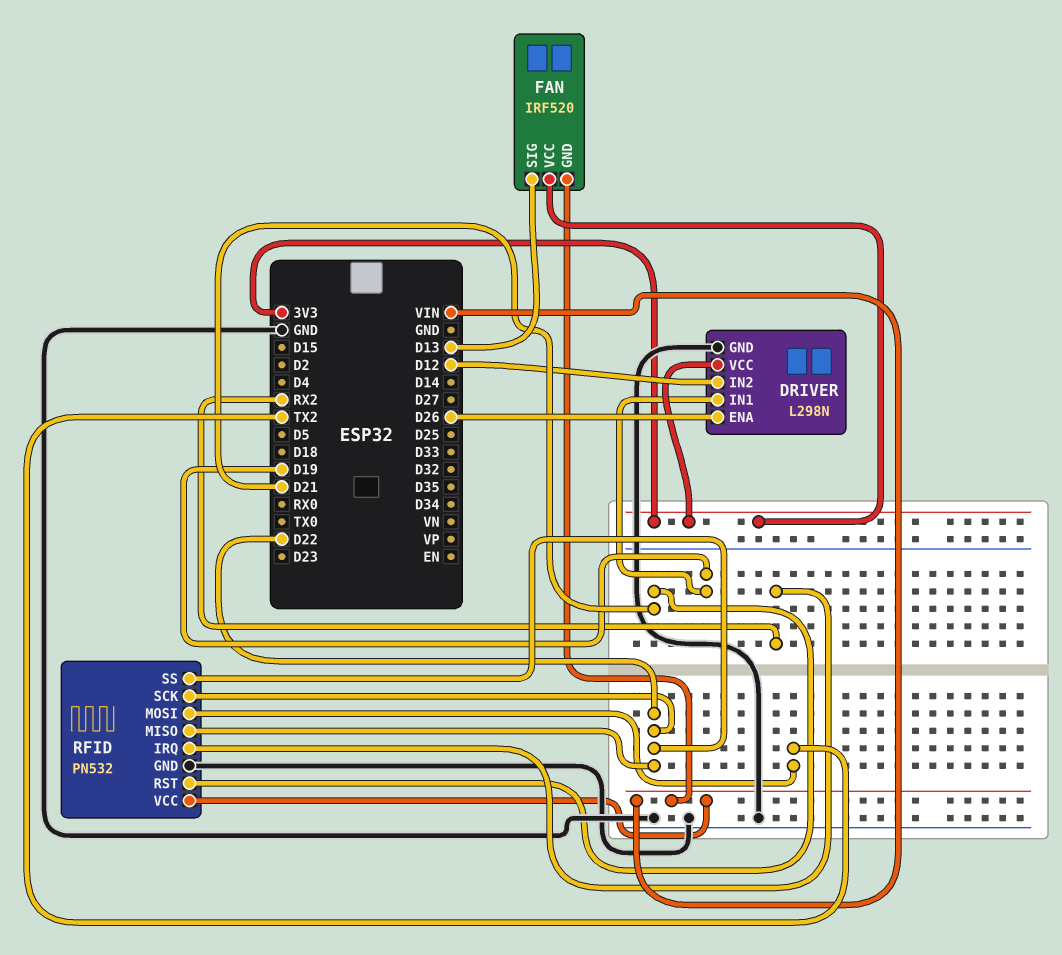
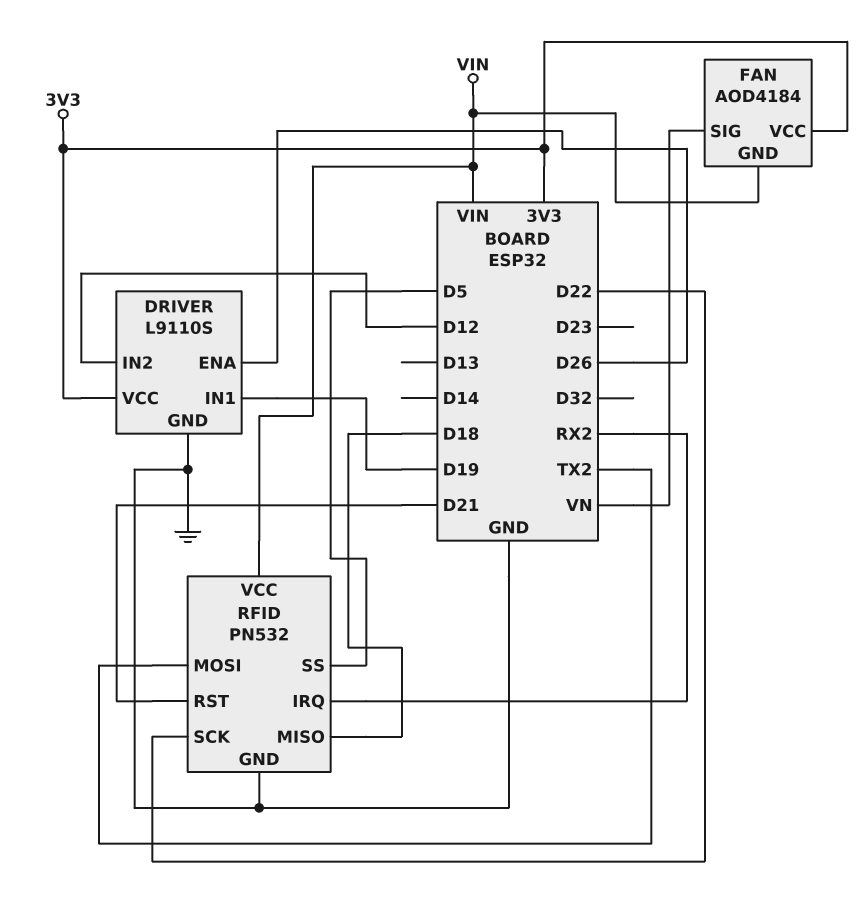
DRIVER: L298N -> L9110S
FAN: IRF520 -> AOD4184
FAN pin SIG: D13 -> VN
RFID pin MISO: D22 -> D18
RFID pin SS: D22 -> D5

